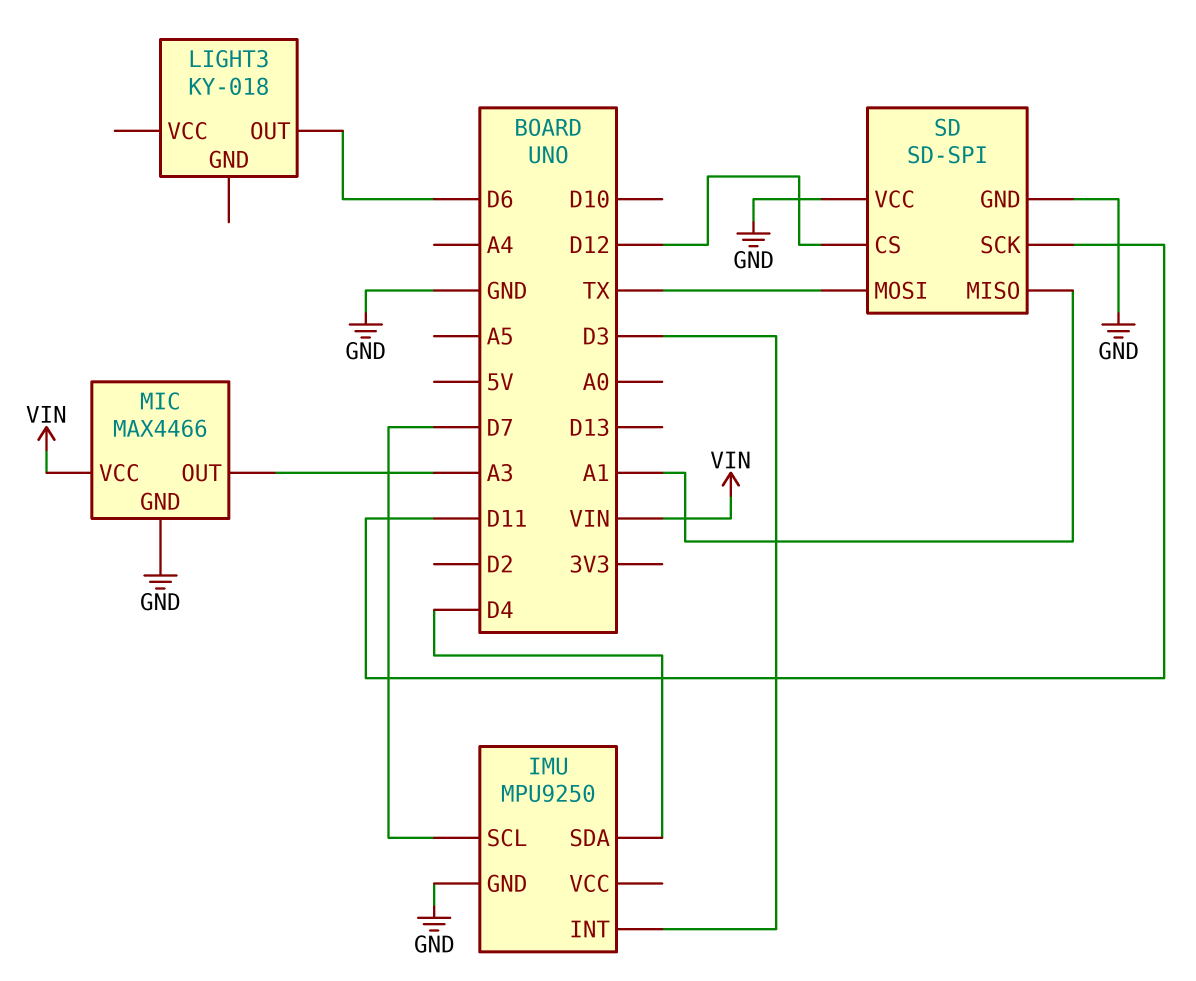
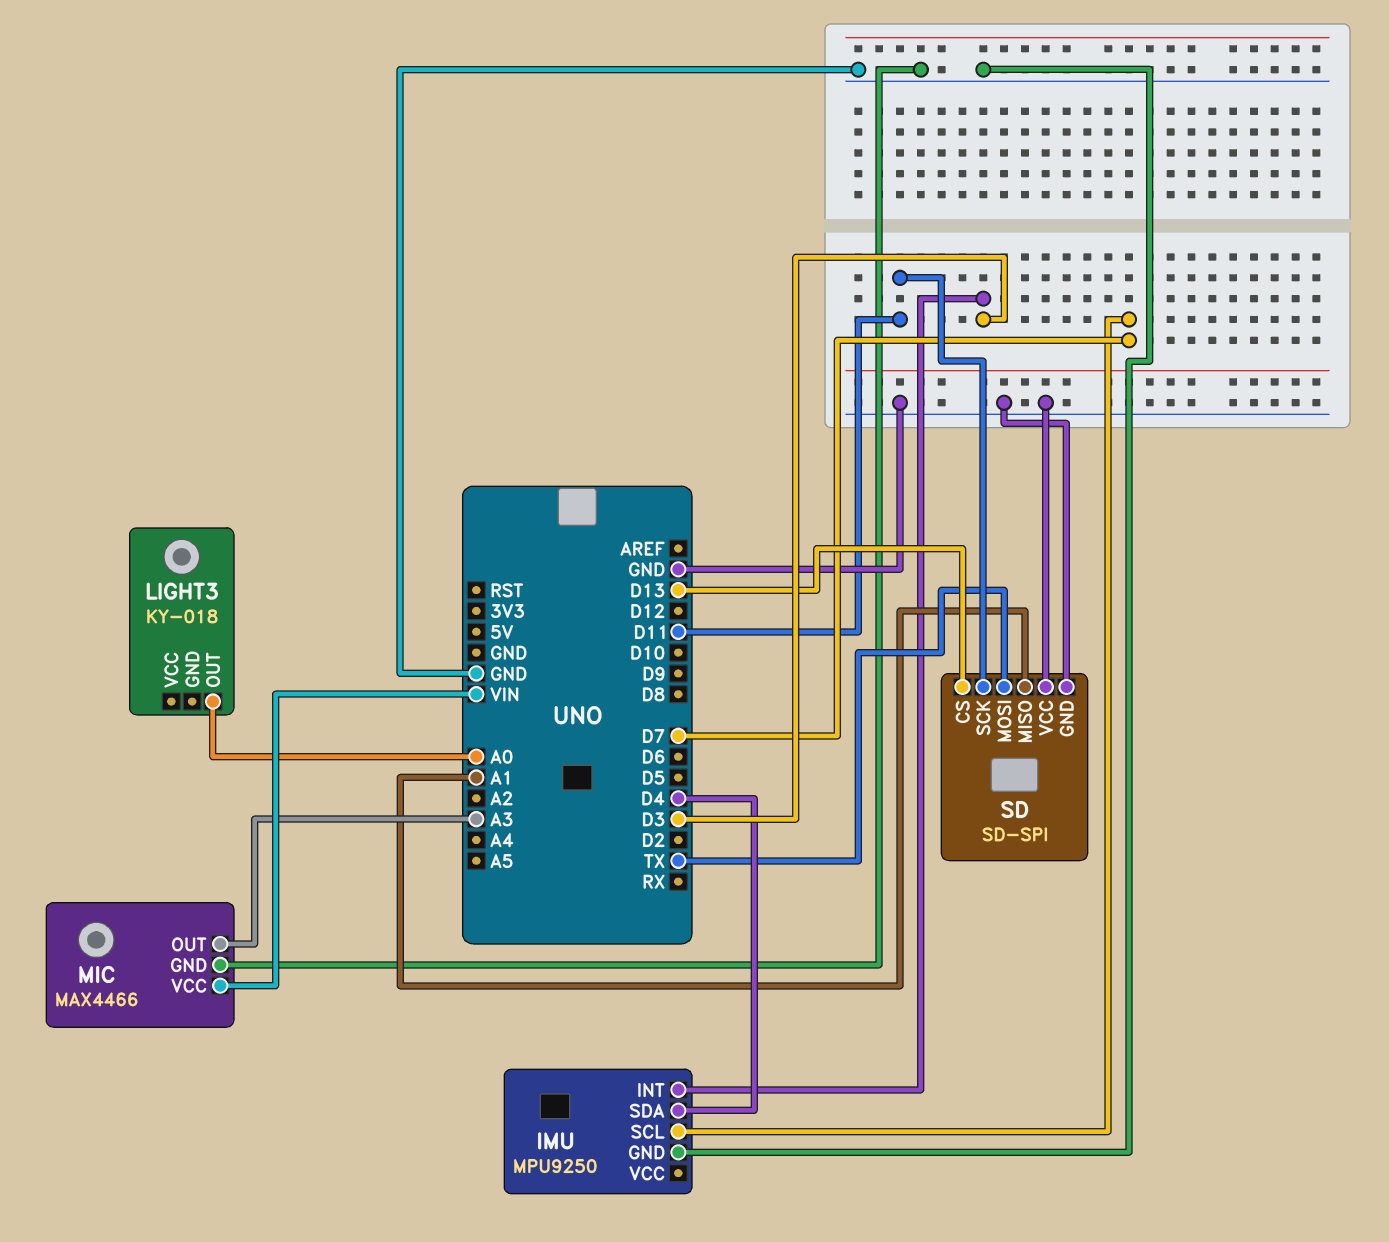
LIGHT3 pin OUT: D6 -> A0
SD pin CS: D12 -> D13

